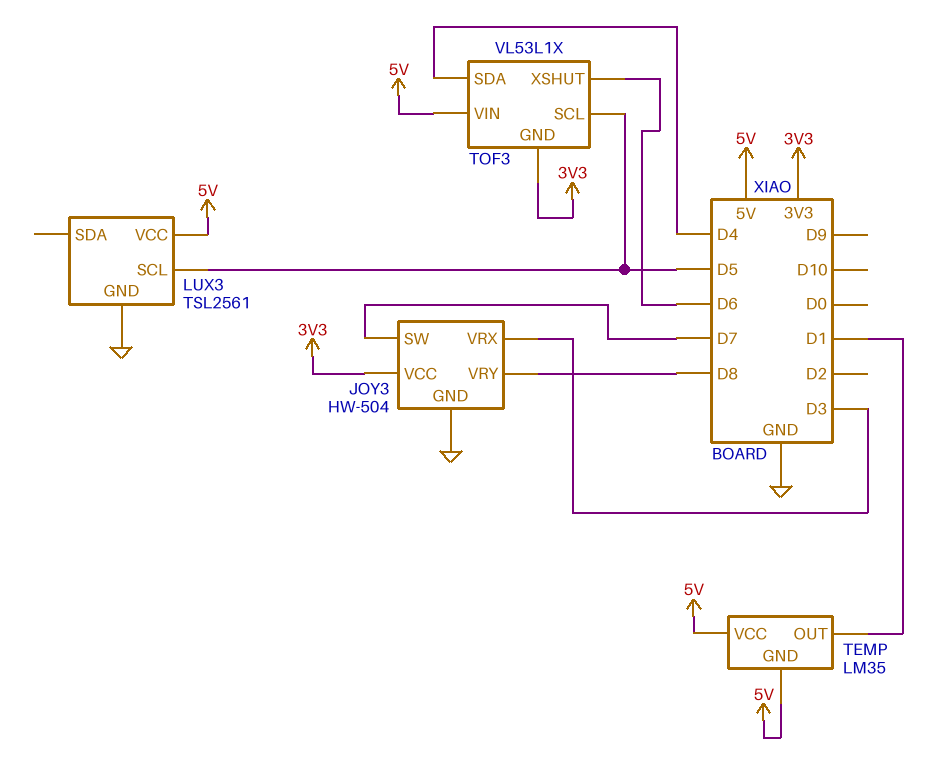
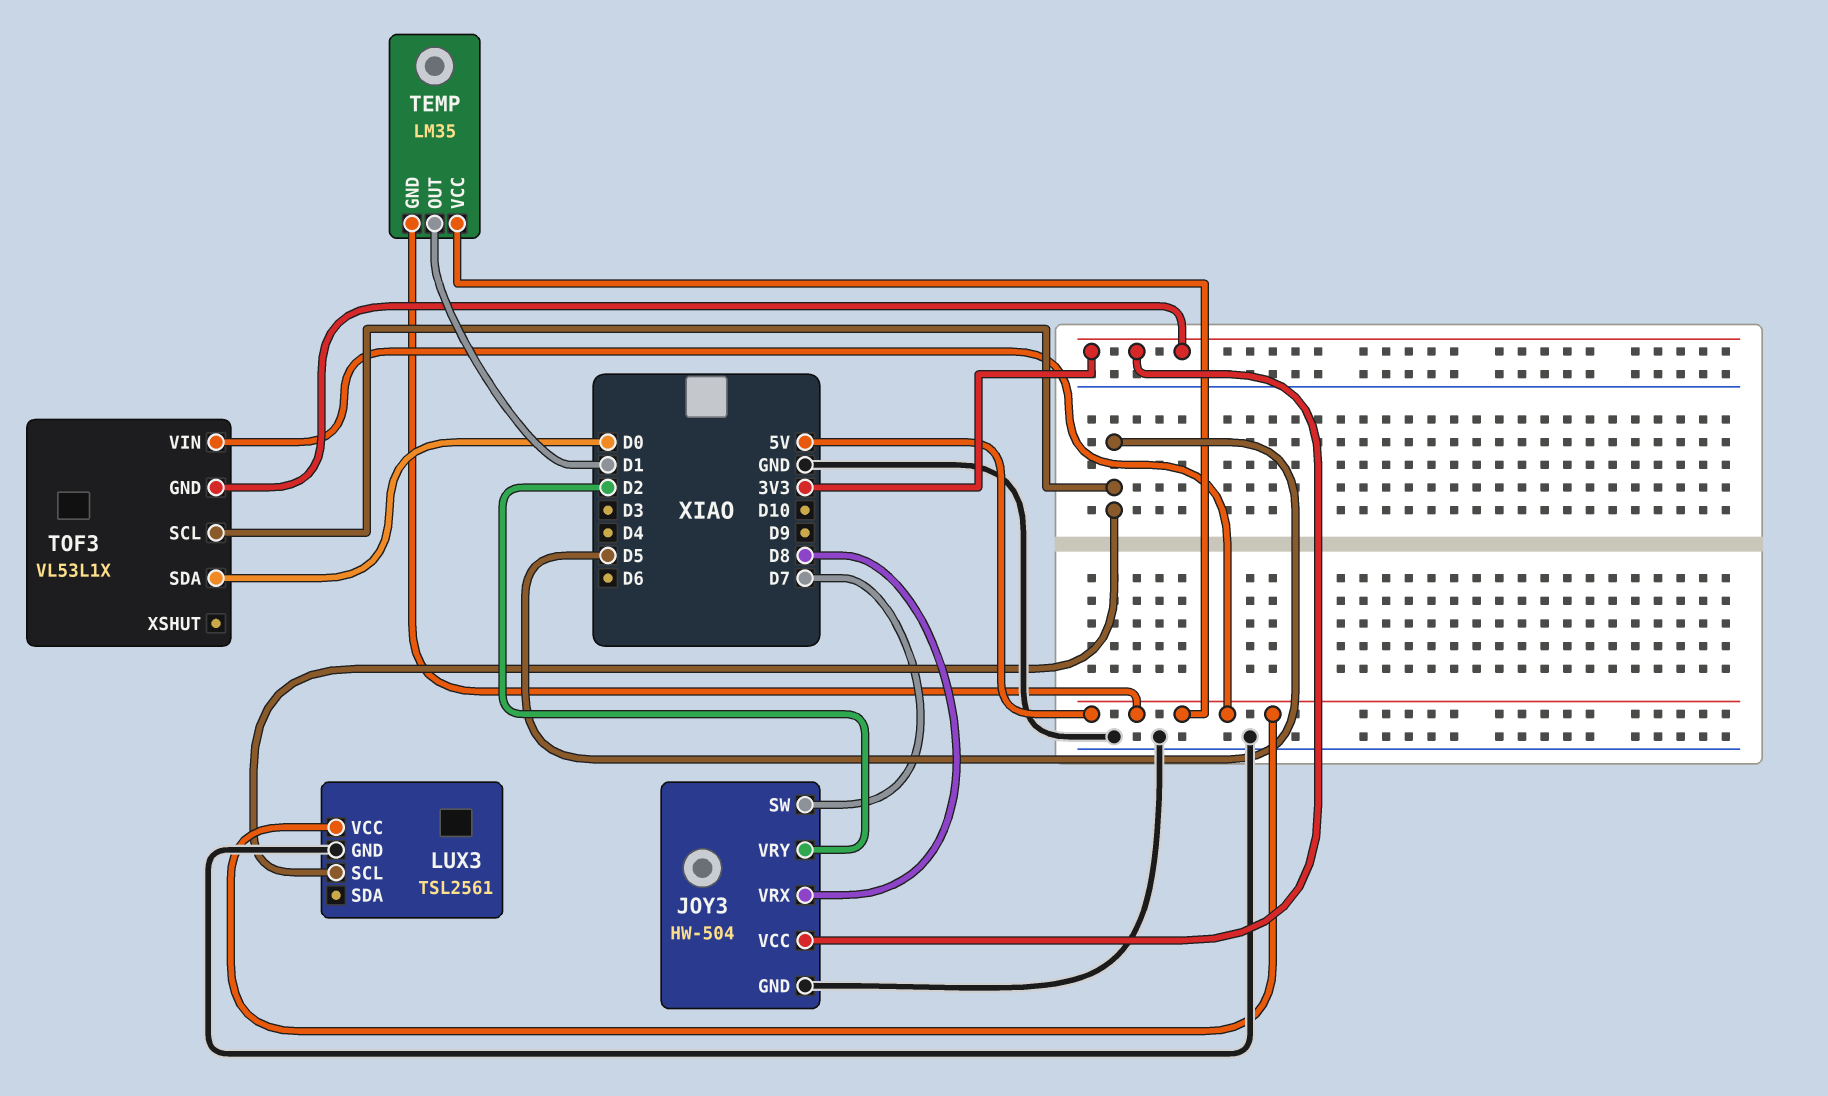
JOY3 pin VRX: D3 -> D8
JOY3 pin VRY: D8 -> D2
TOF3 pin SDA: D4 -> D0
TOF3 pin XSHUT: D6 -> none

